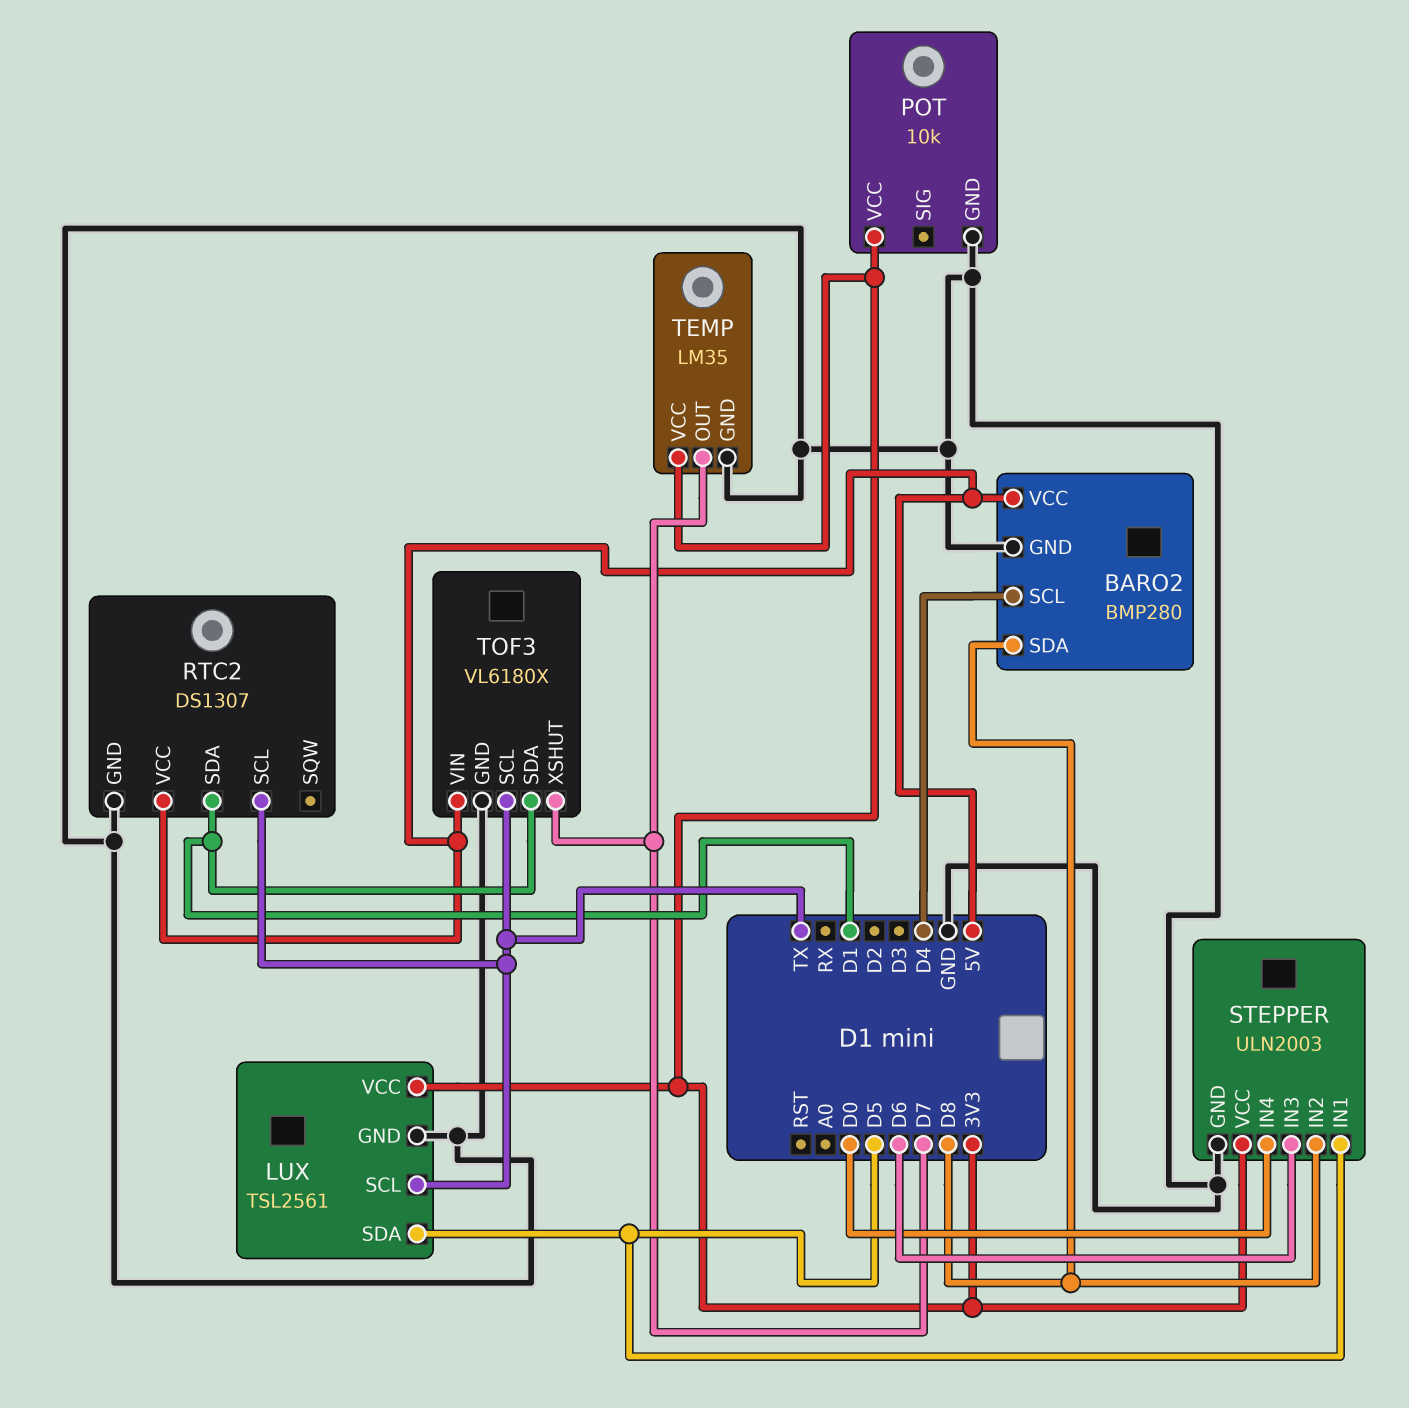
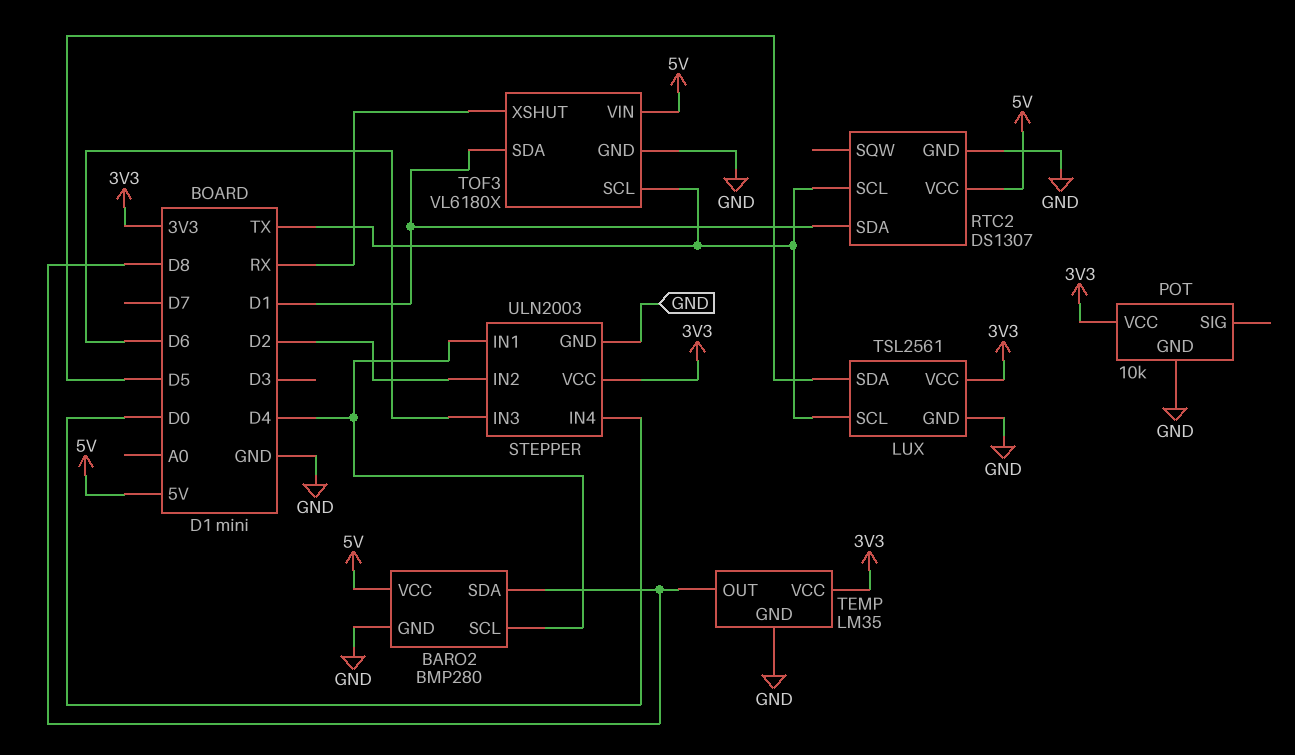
STEPPER pin IN1: D5 -> D4
STEPPER pin IN2: D8 -> D2
TEMP pin OUT: D7 -> D8
TOF3 pin XSHUT: D7 -> RX

